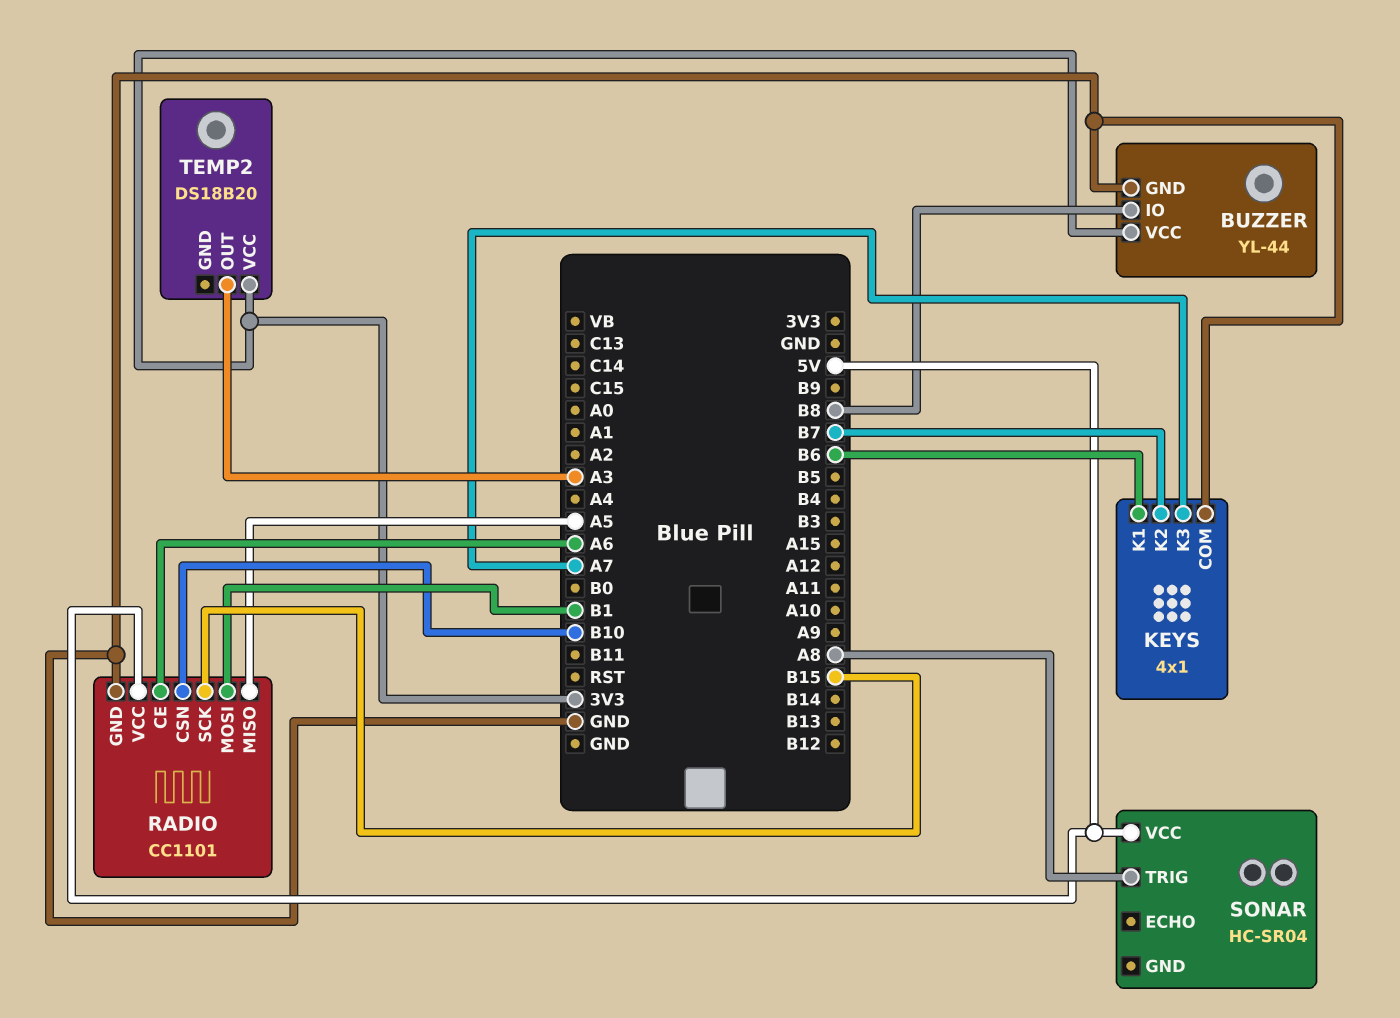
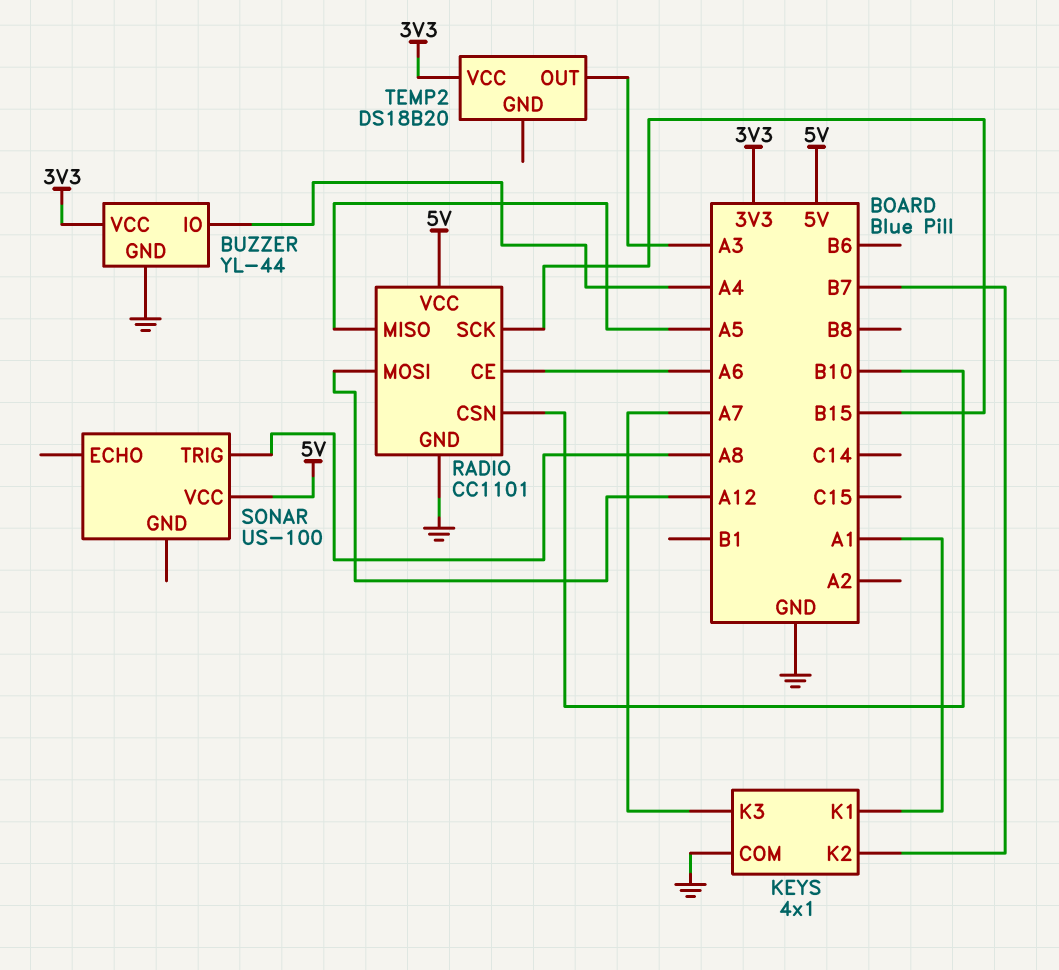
BUZZER pin IO: B8 -> A4
KEYS pin K1: B6 -> A1
RADIO pin MOSI: B1 -> A12
SONAR: HC-SR04 -> US-100

